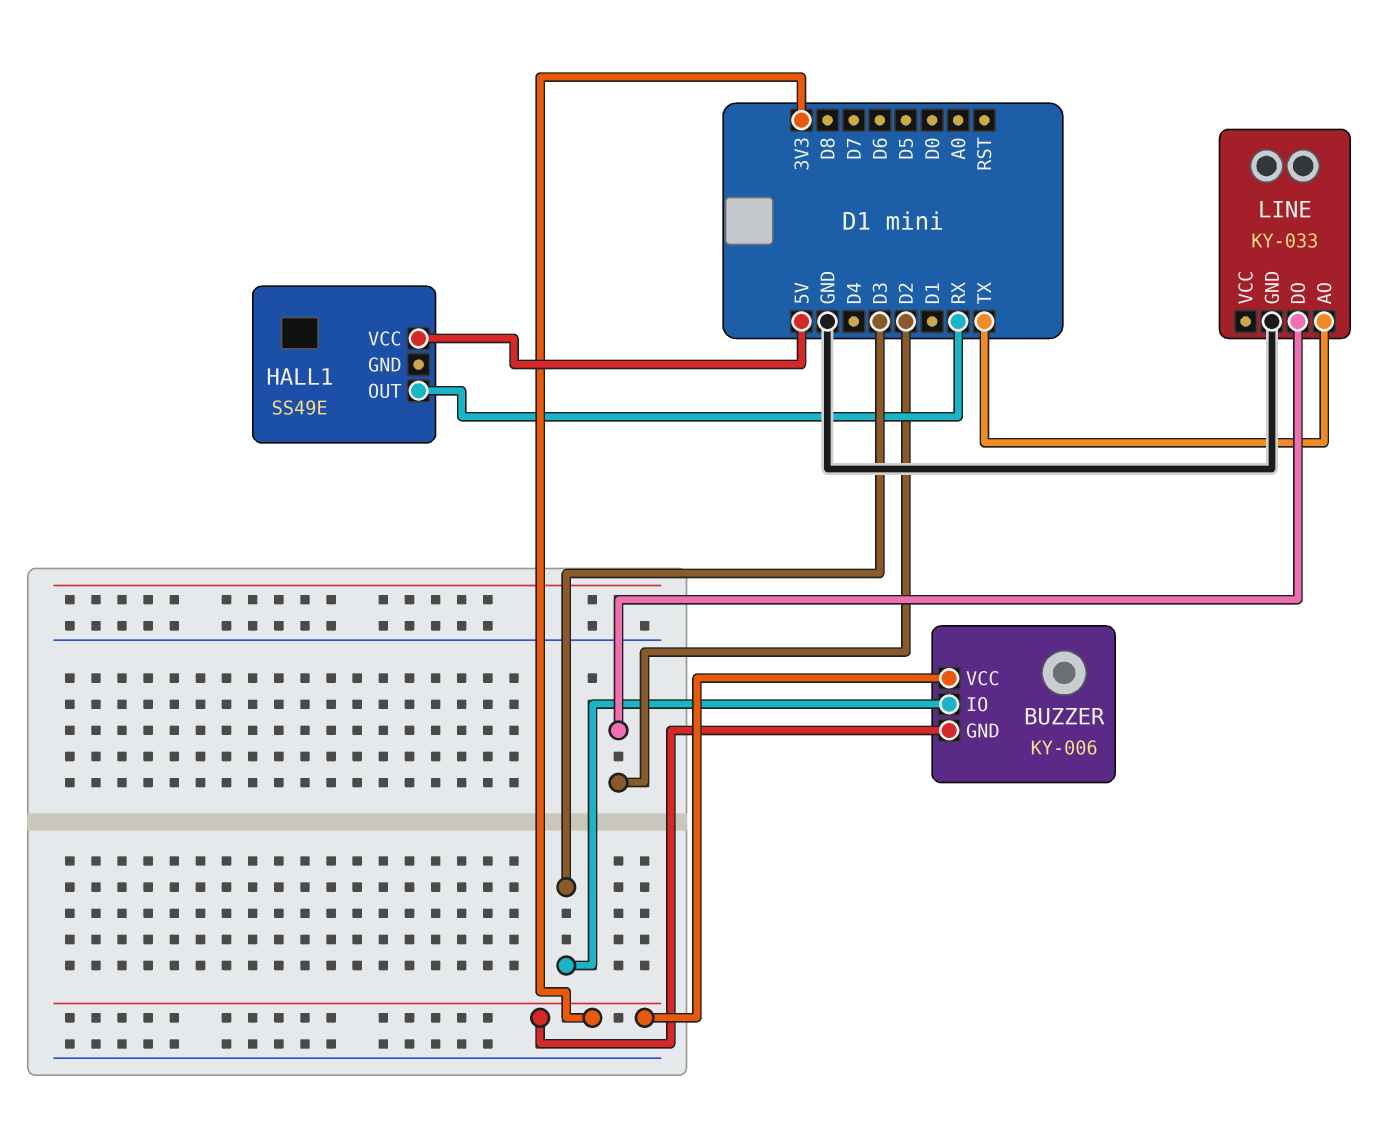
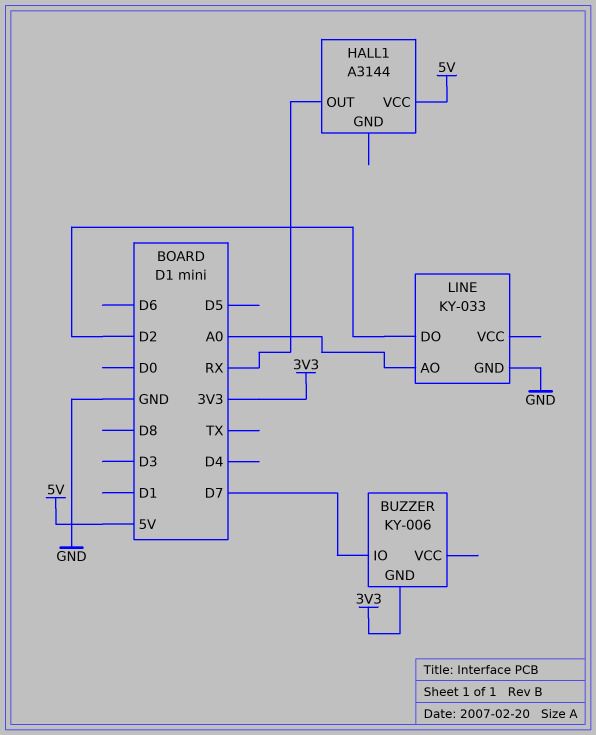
BUZZER pin IO: D3 -> D7
BUZZER pin VCC: 3V3 -> none
HALL1: SS49E -> A3144
LINE pin AO: TX -> A0

